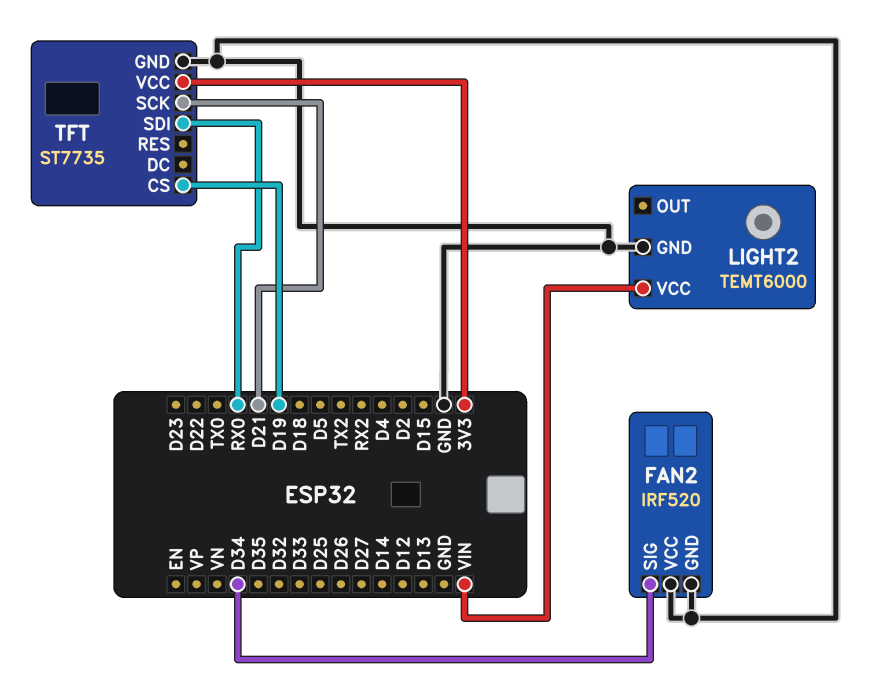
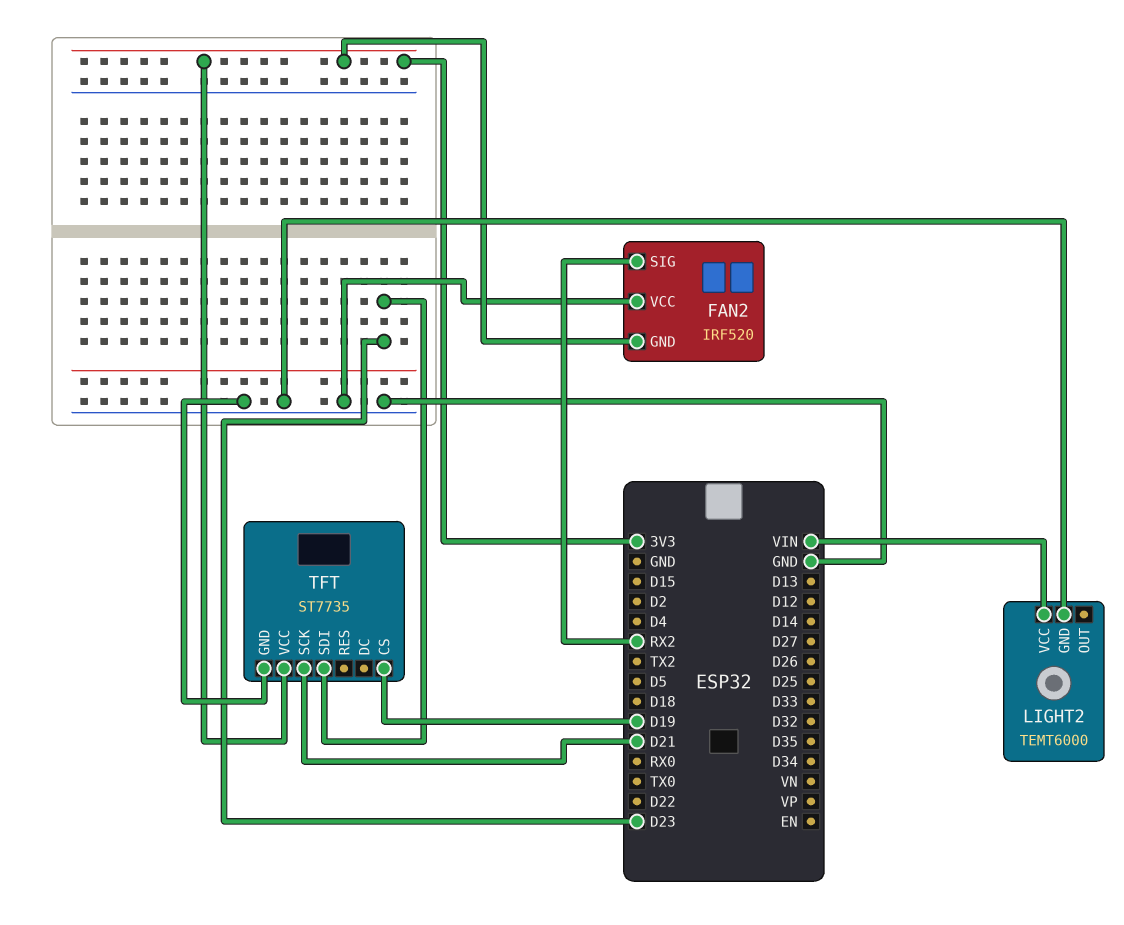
FAN2 pin GND: GND -> 3V3
FAN2 pin SIG: D34 -> RX2
TFT pin SDI: RX0 -> D23

